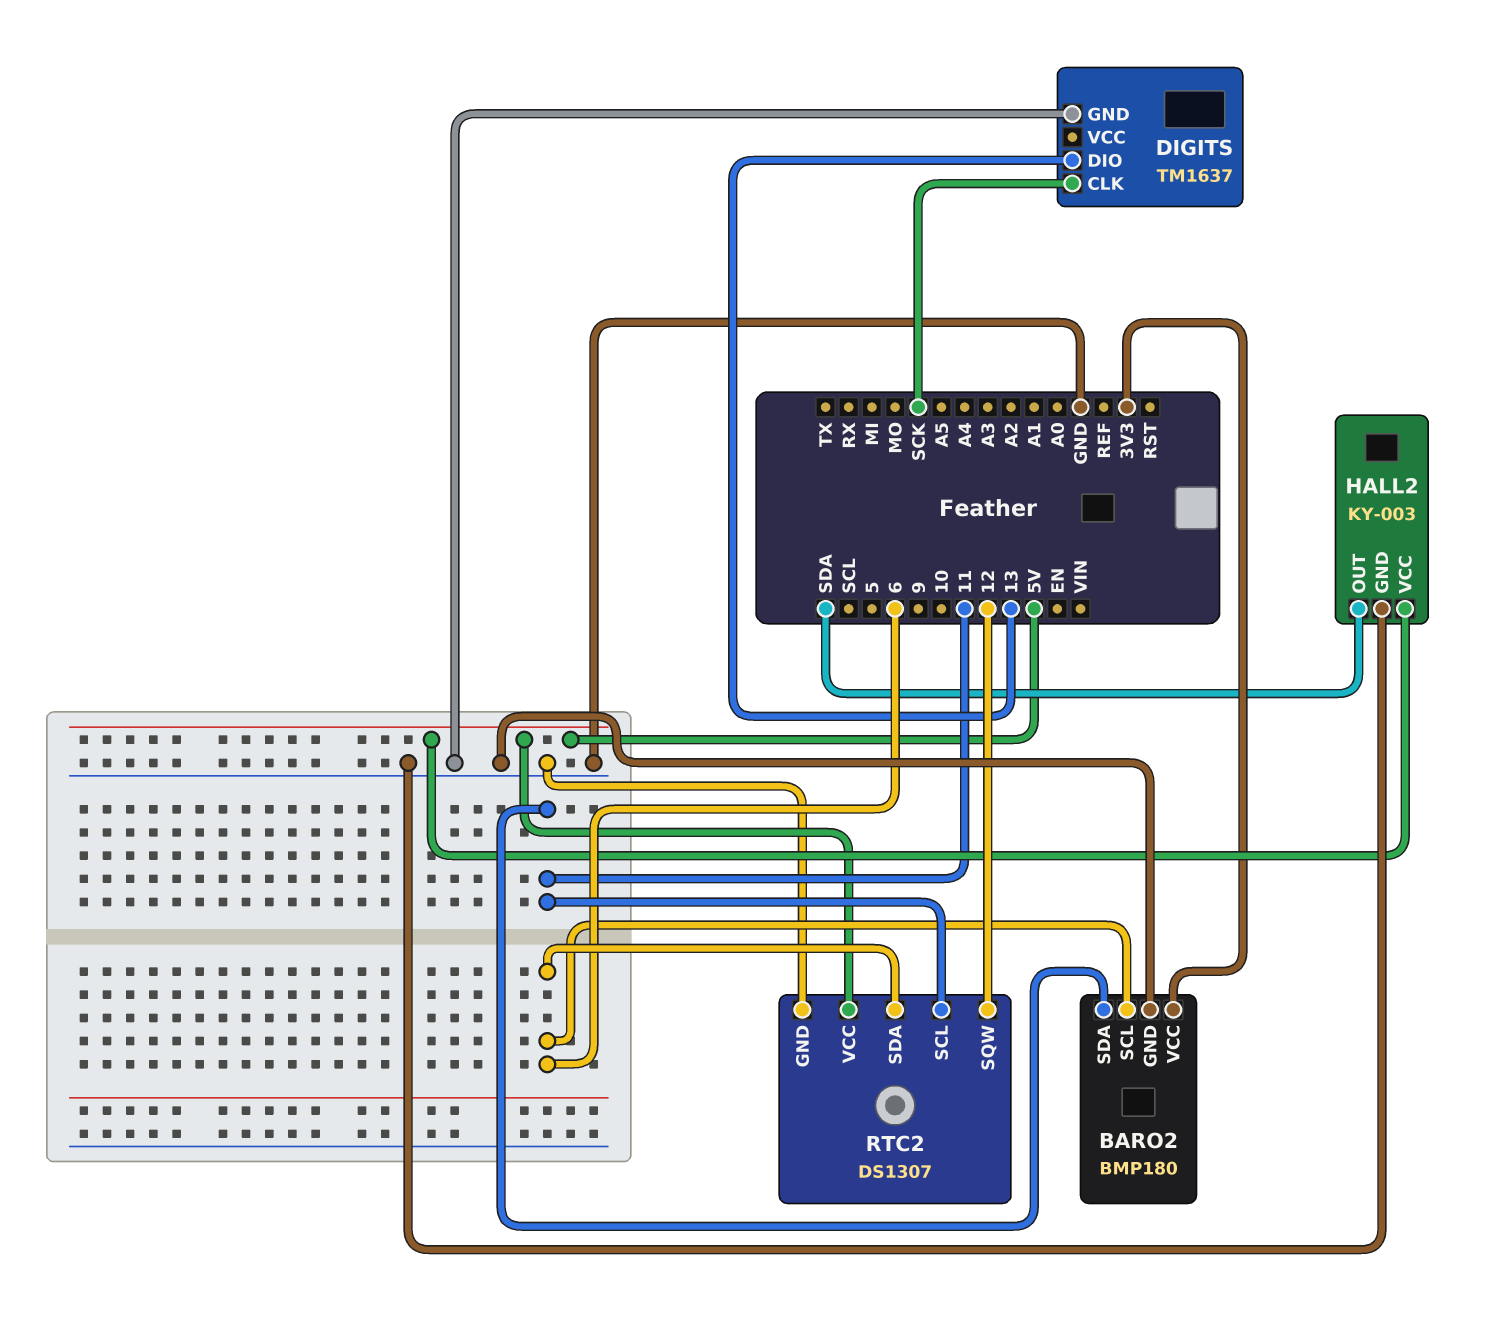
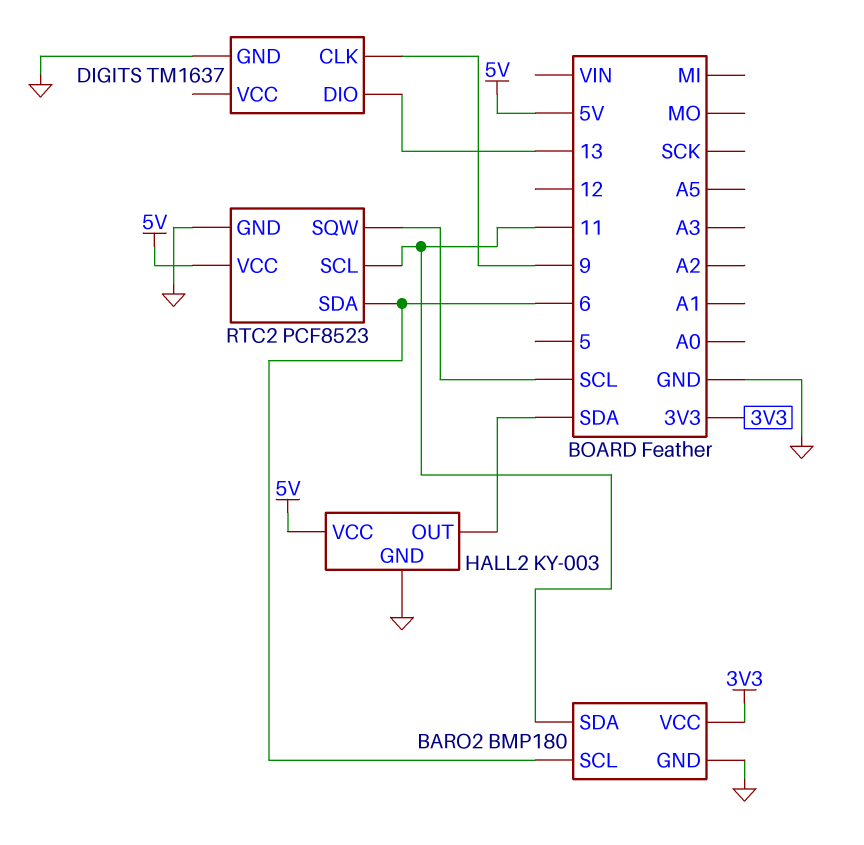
DIGITS pin CLK: SCK -> 9
RTC2: DS1307 -> PCF8523
RTC2 pin SQW: 12 -> SCL

